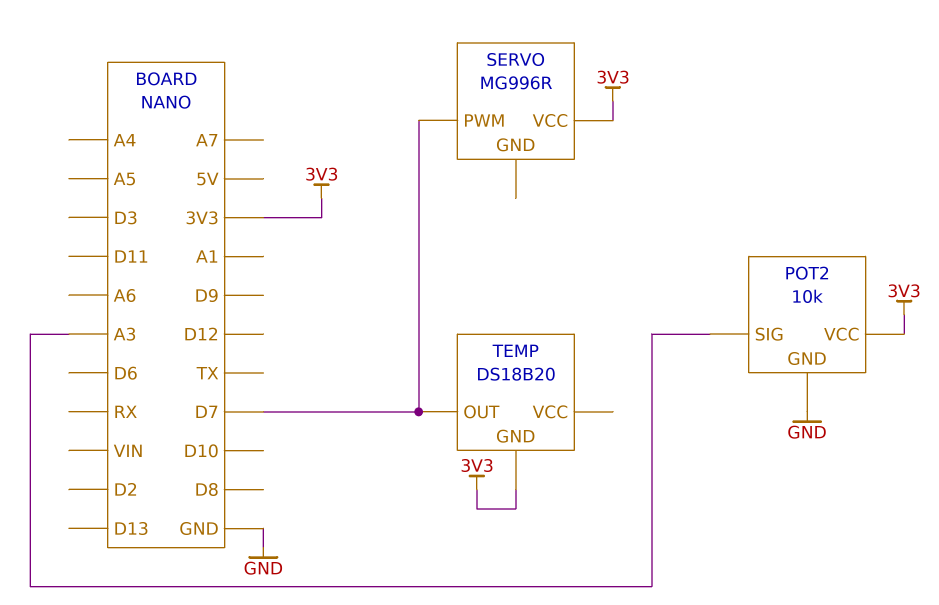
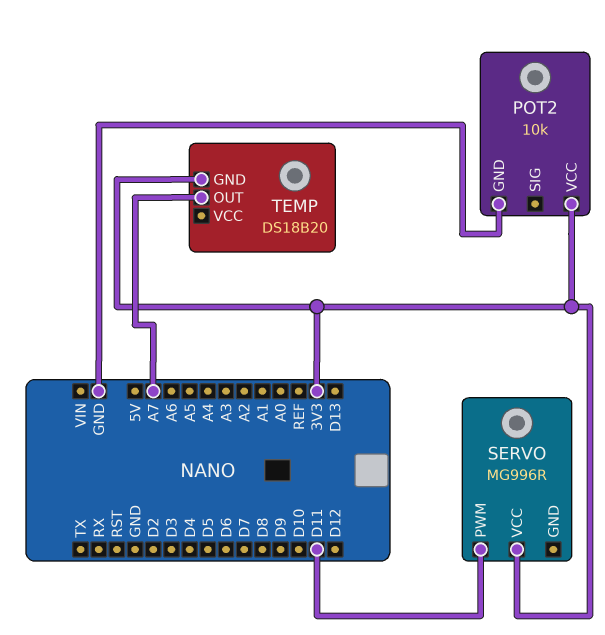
POT2 pin SIG: A3 -> none
SERVO pin PWM: D7 -> D11
TEMP pin OUT: D7 -> A7

